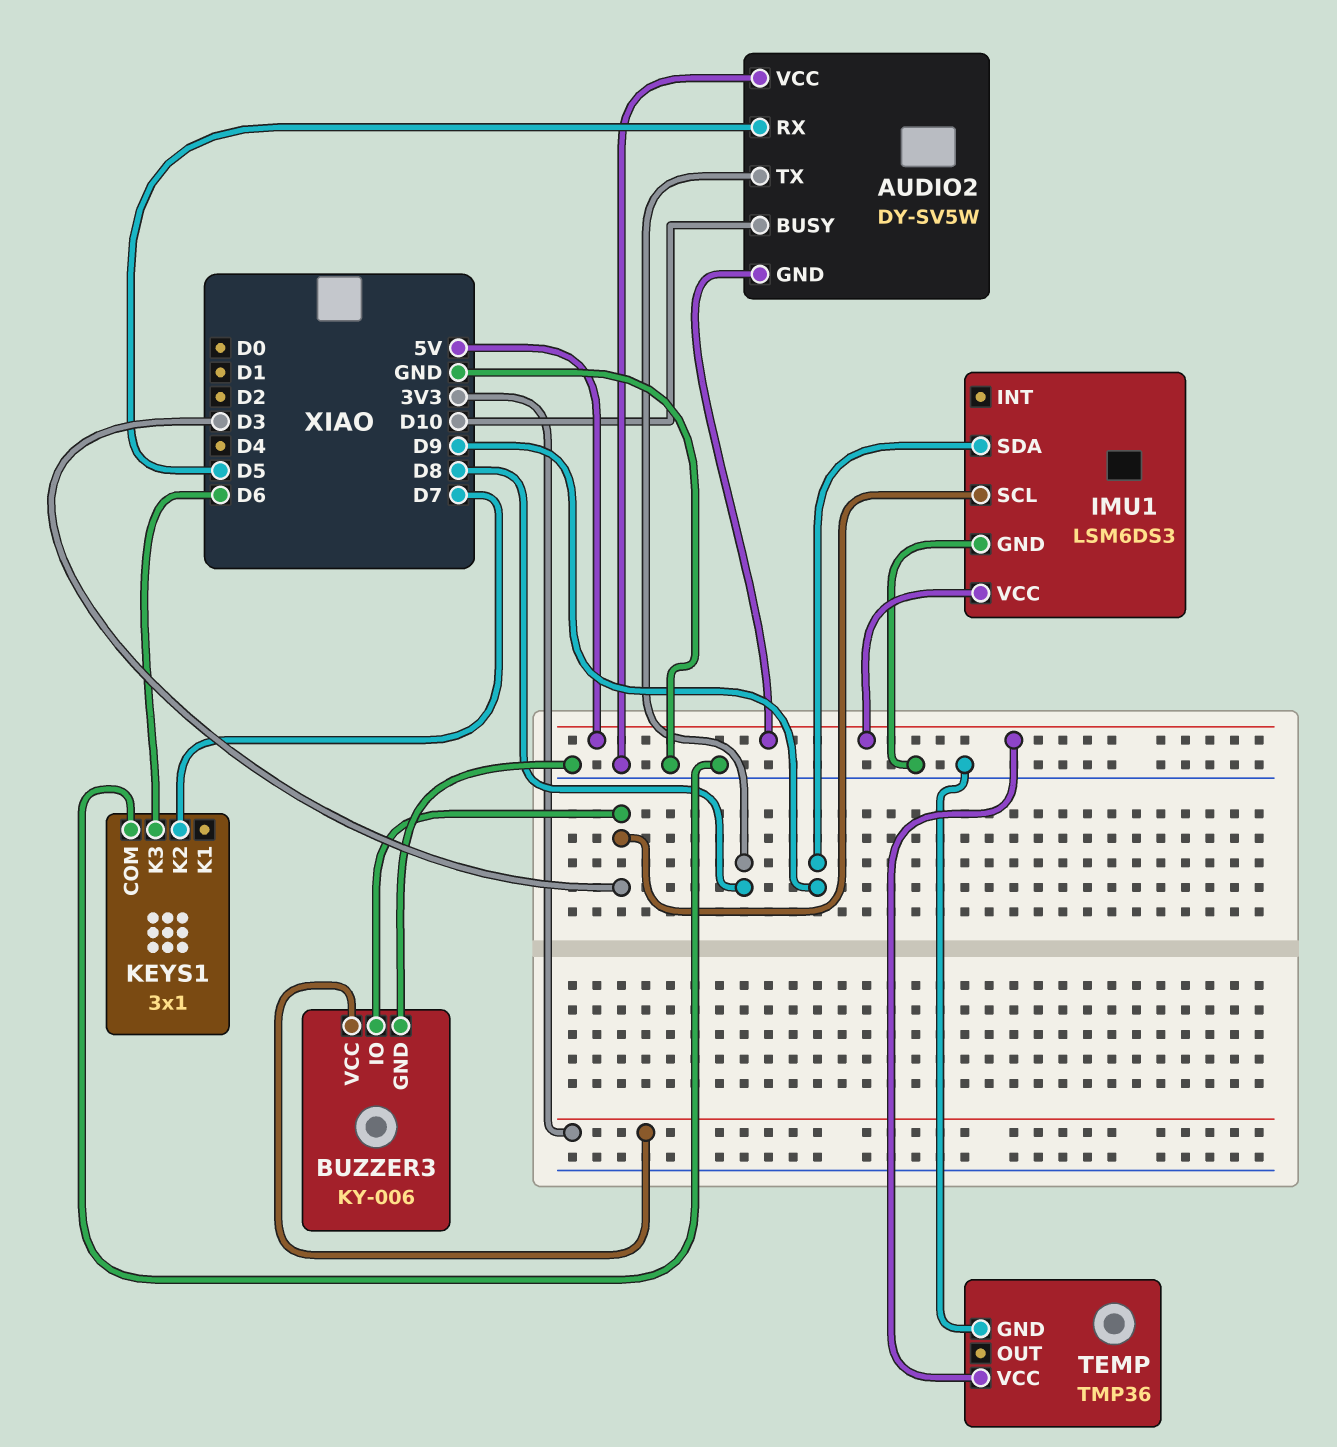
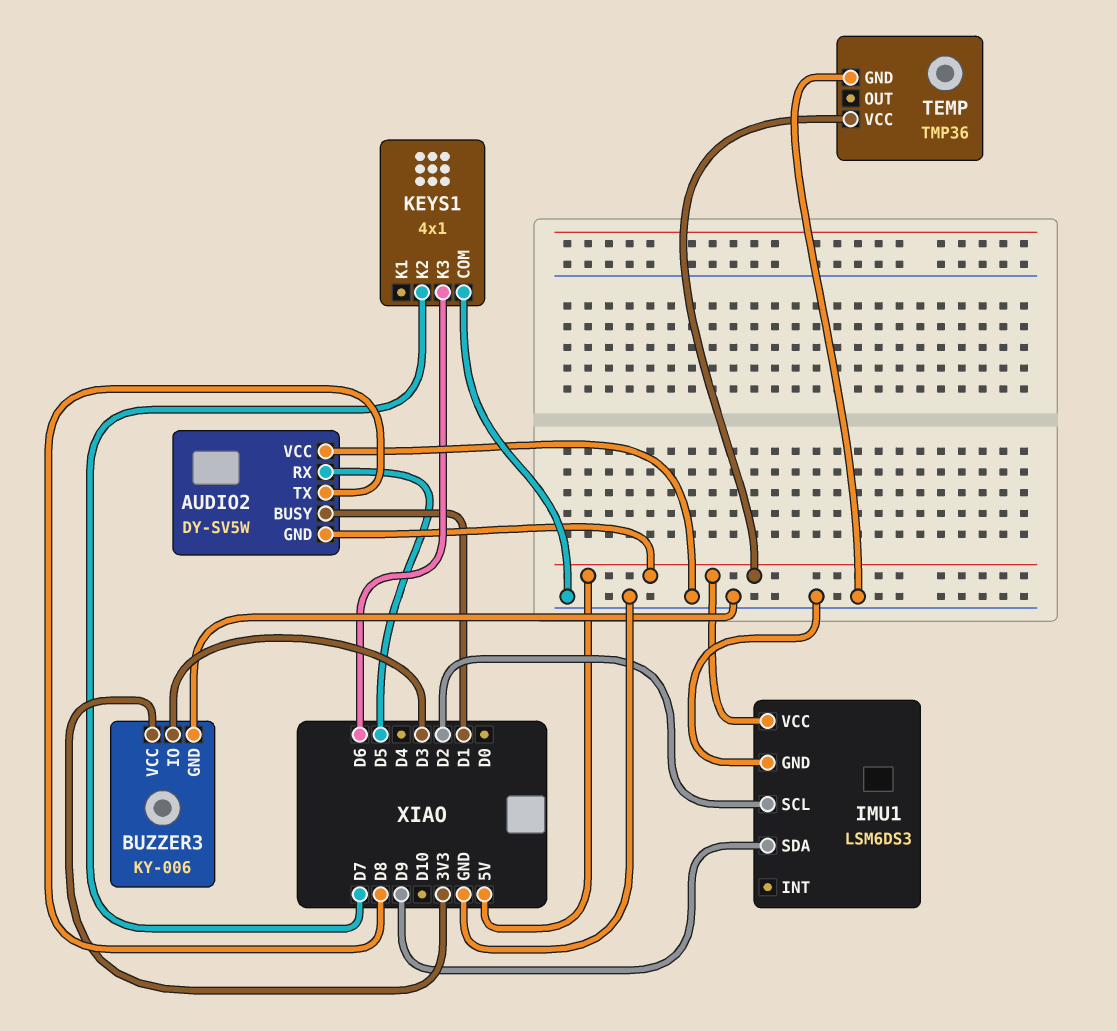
AUDIO2 pin BUSY: D10 -> D1
IMU1 pin SCL: D3 -> D2
KEYS1: 3x1 -> 4x1

